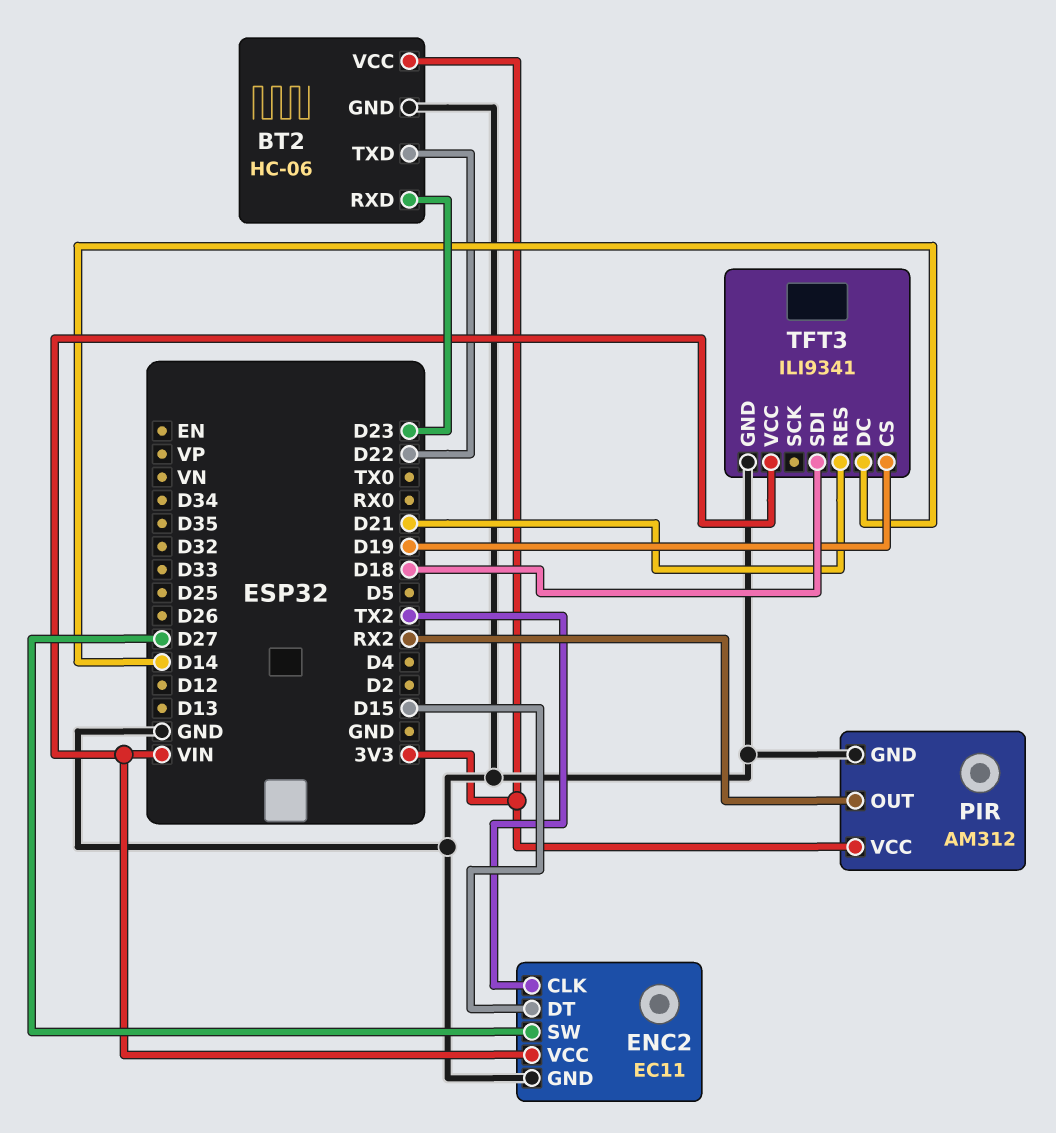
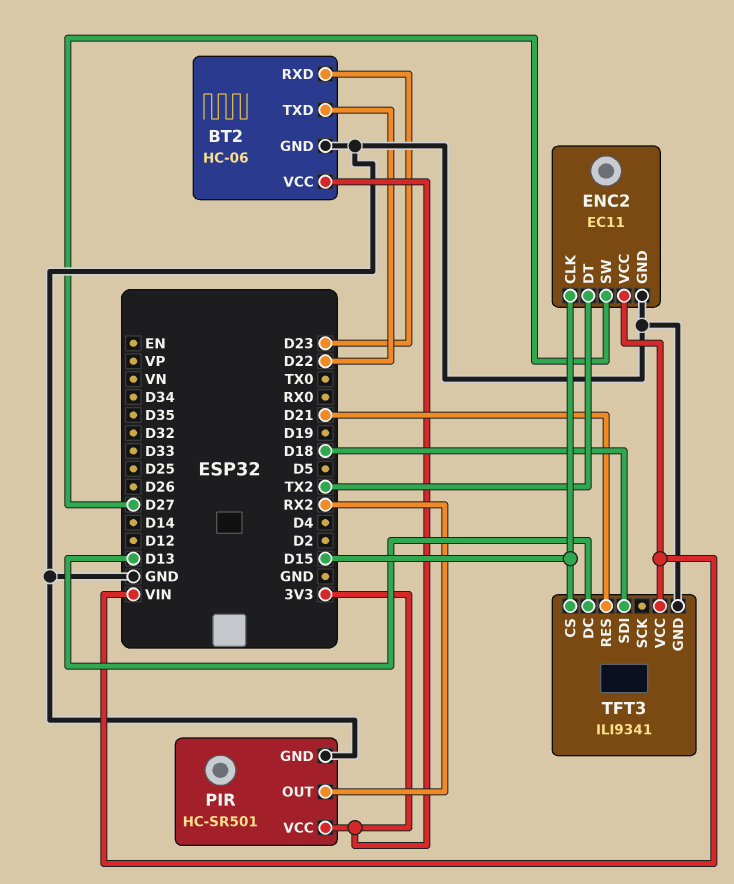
ENC2 pin CLK: TX2 -> D15
ENC2 pin DT: D15 -> TX2
PIR: AM312 -> HC-SR501
TFT3 pin CS: D19 -> D15
TFT3 pin DC: D14 -> D13

